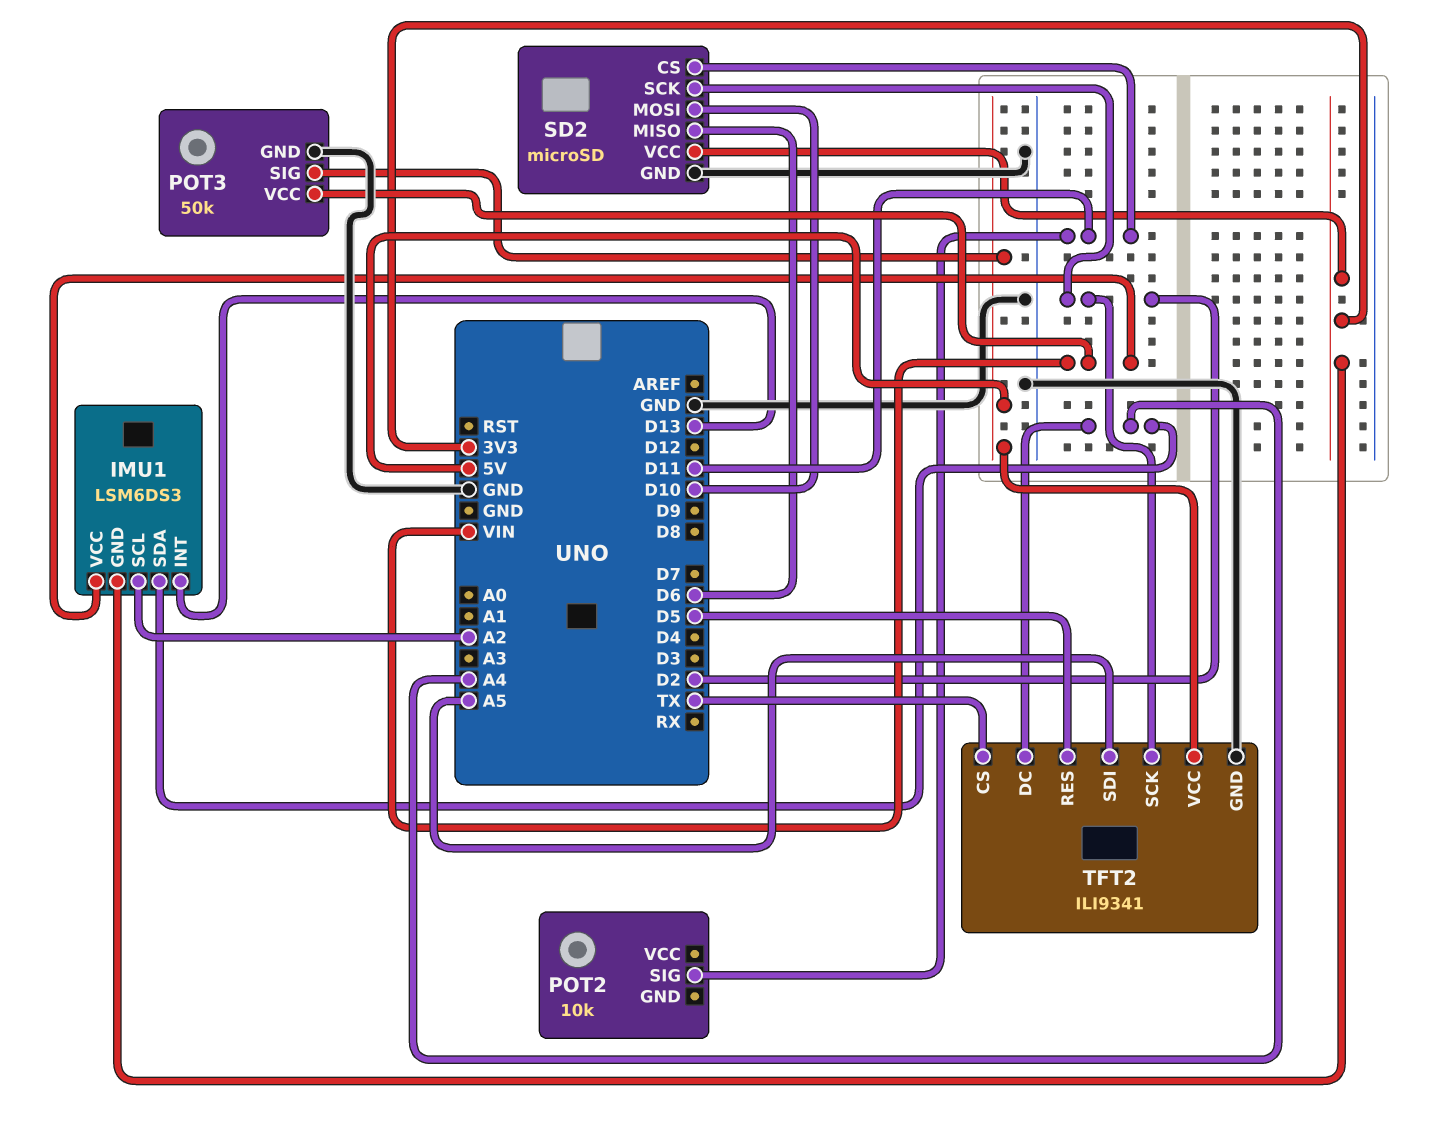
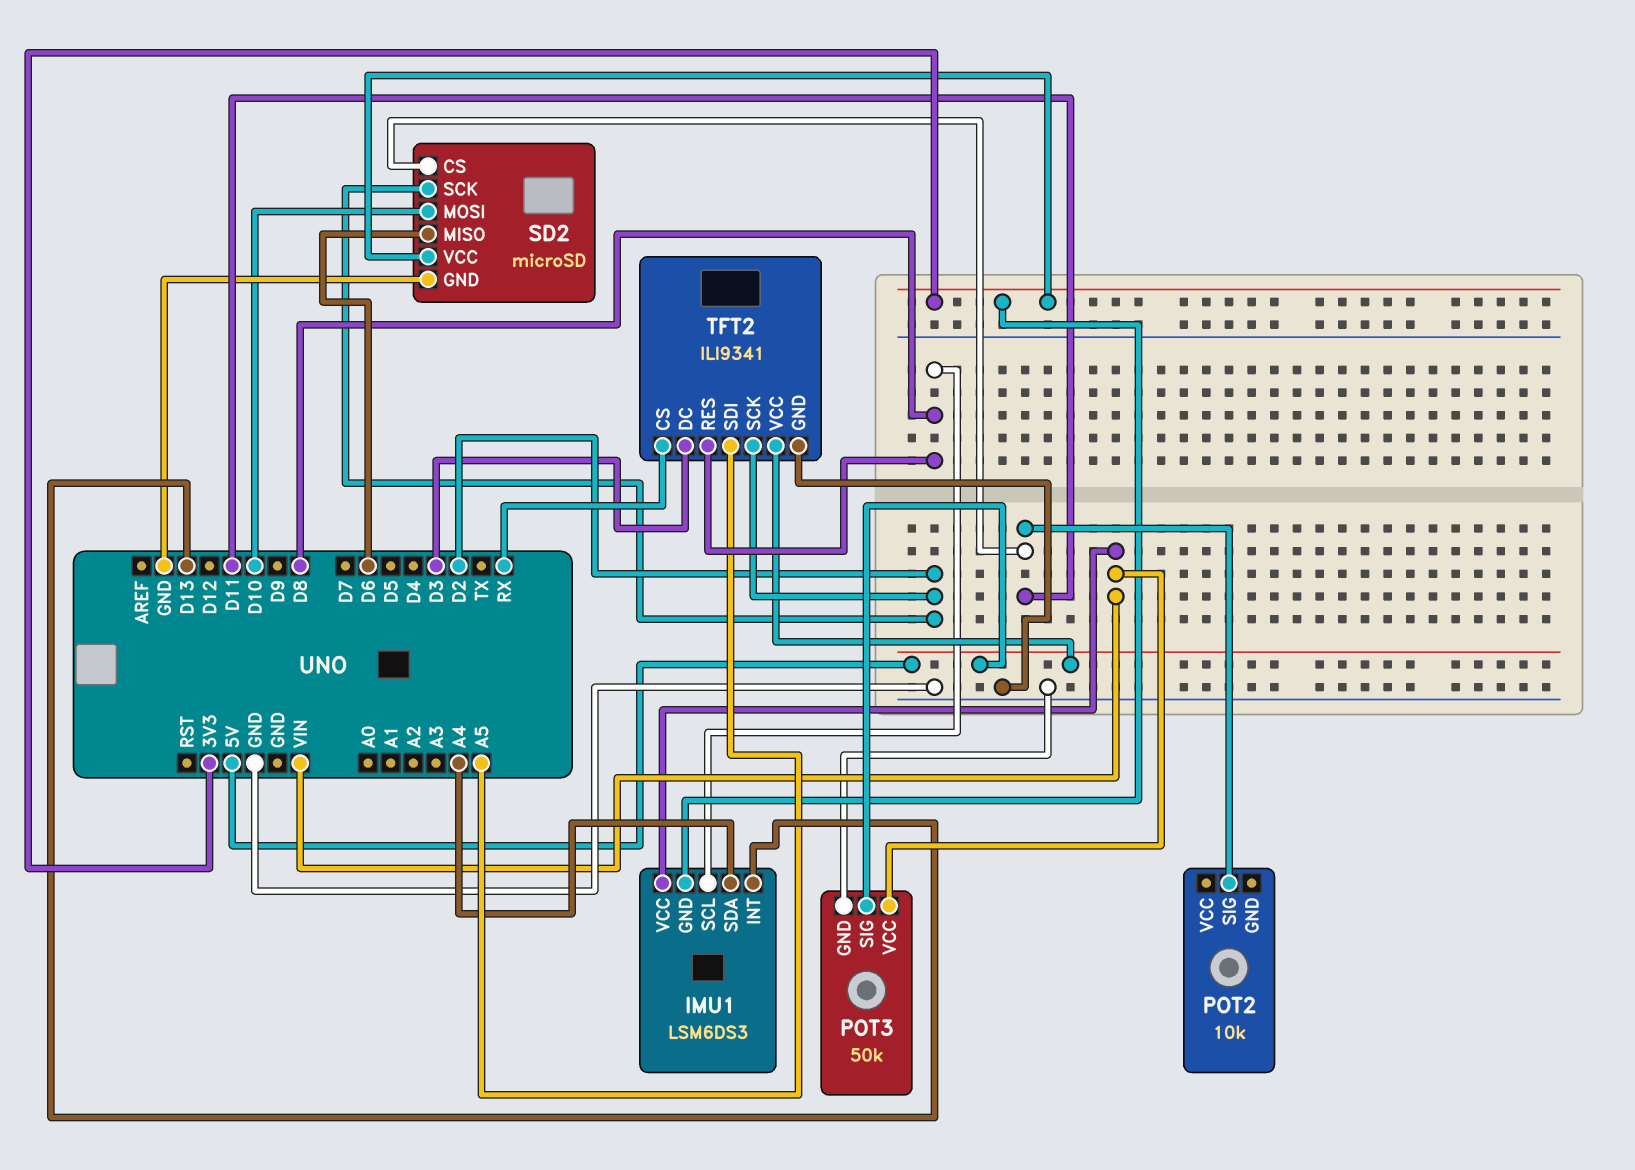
IMU1 pin SCL: A2 -> D8
TFT2 pin CS: TX -> RX
TFT2 pin DC: A4 -> D3
TFT2 pin RES: D5 -> D8

